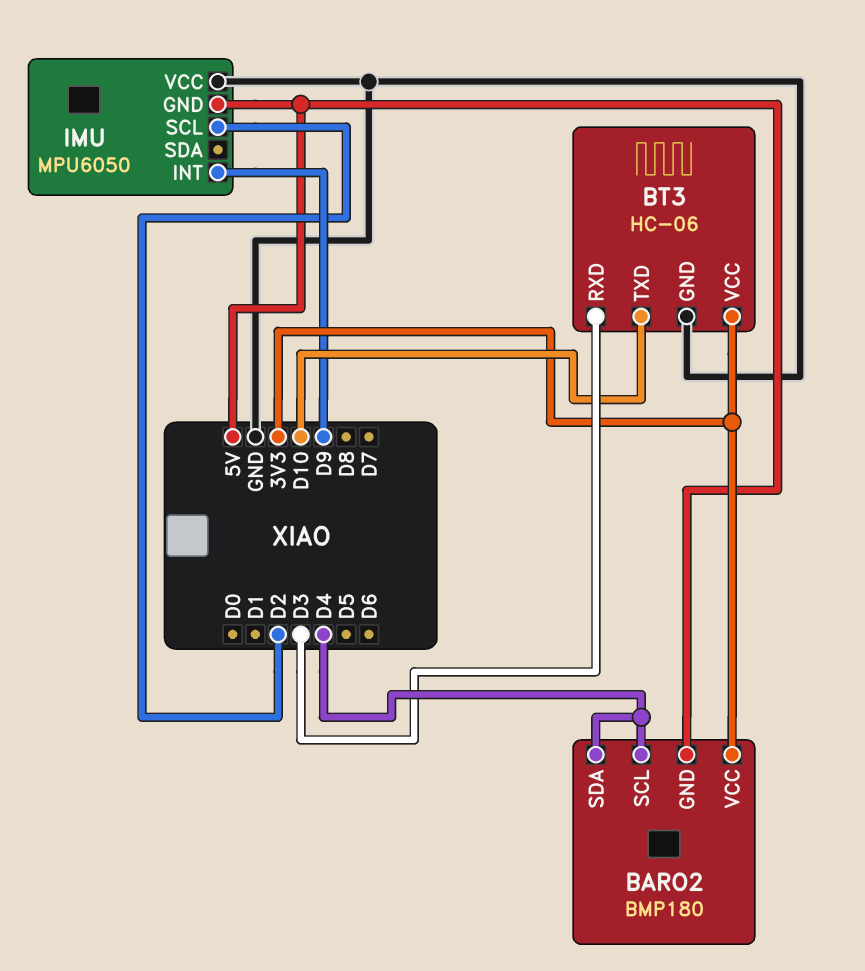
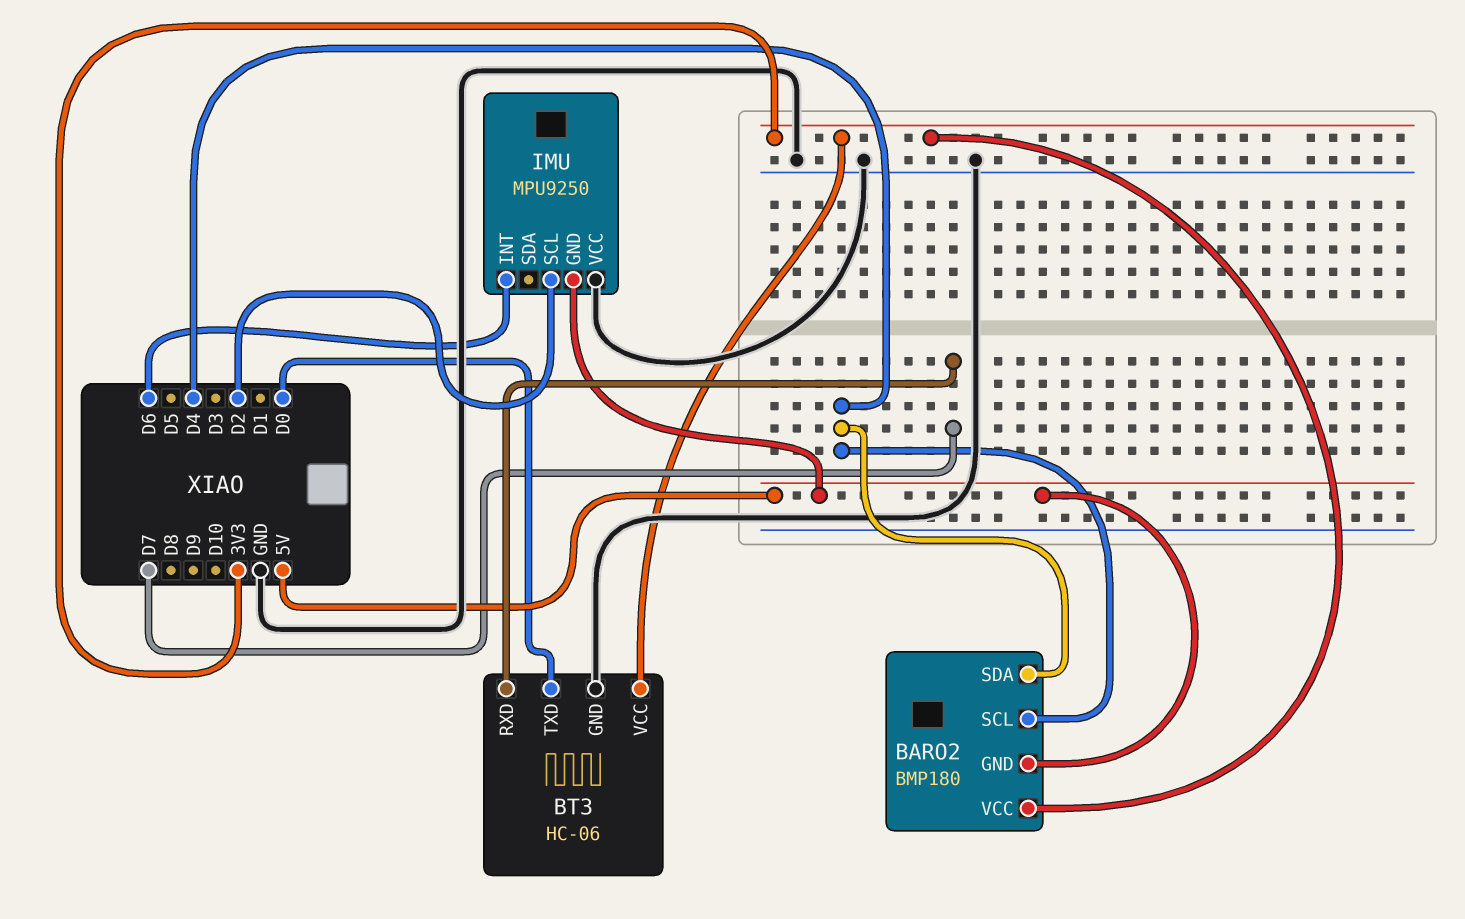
BT3 pin RXD: D3 -> D7
BT3 pin TXD: D10 -> D0
IMU: MPU6050 -> MPU9250
IMU pin INT: D9 -> D6

